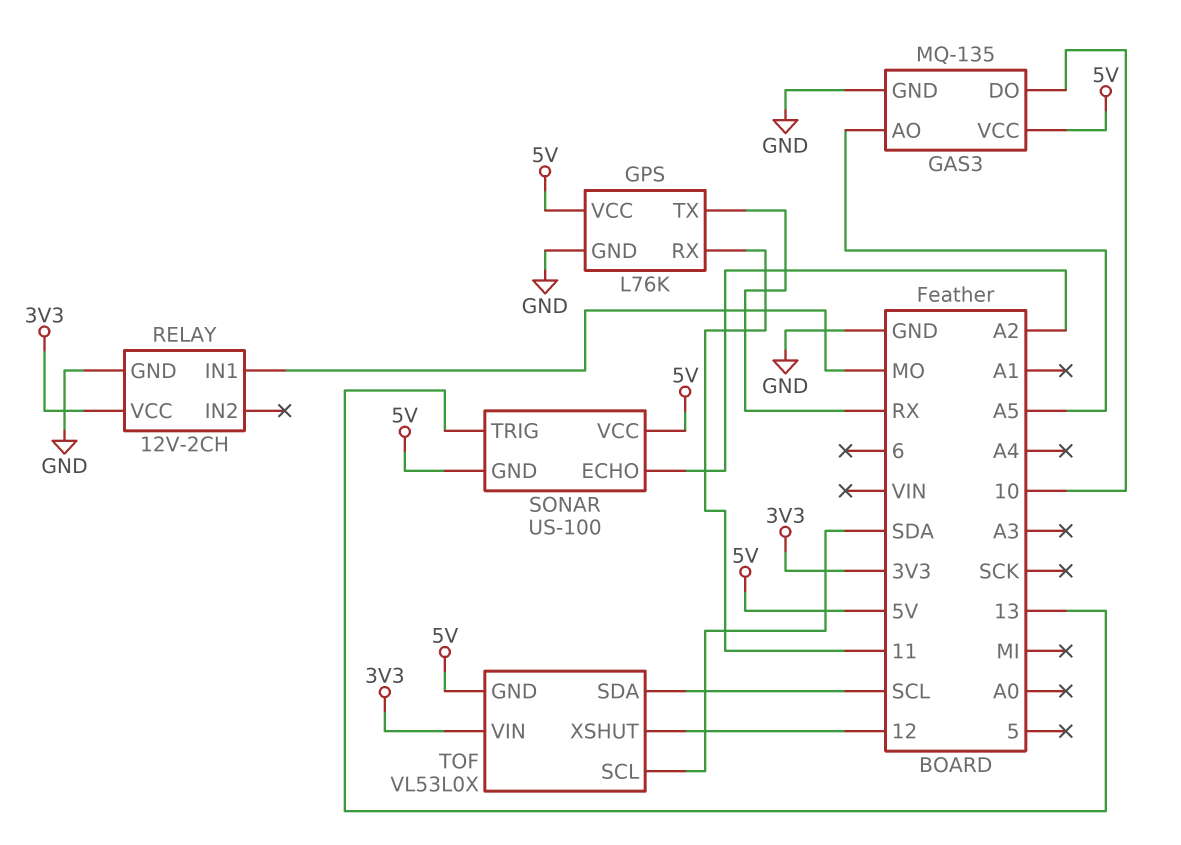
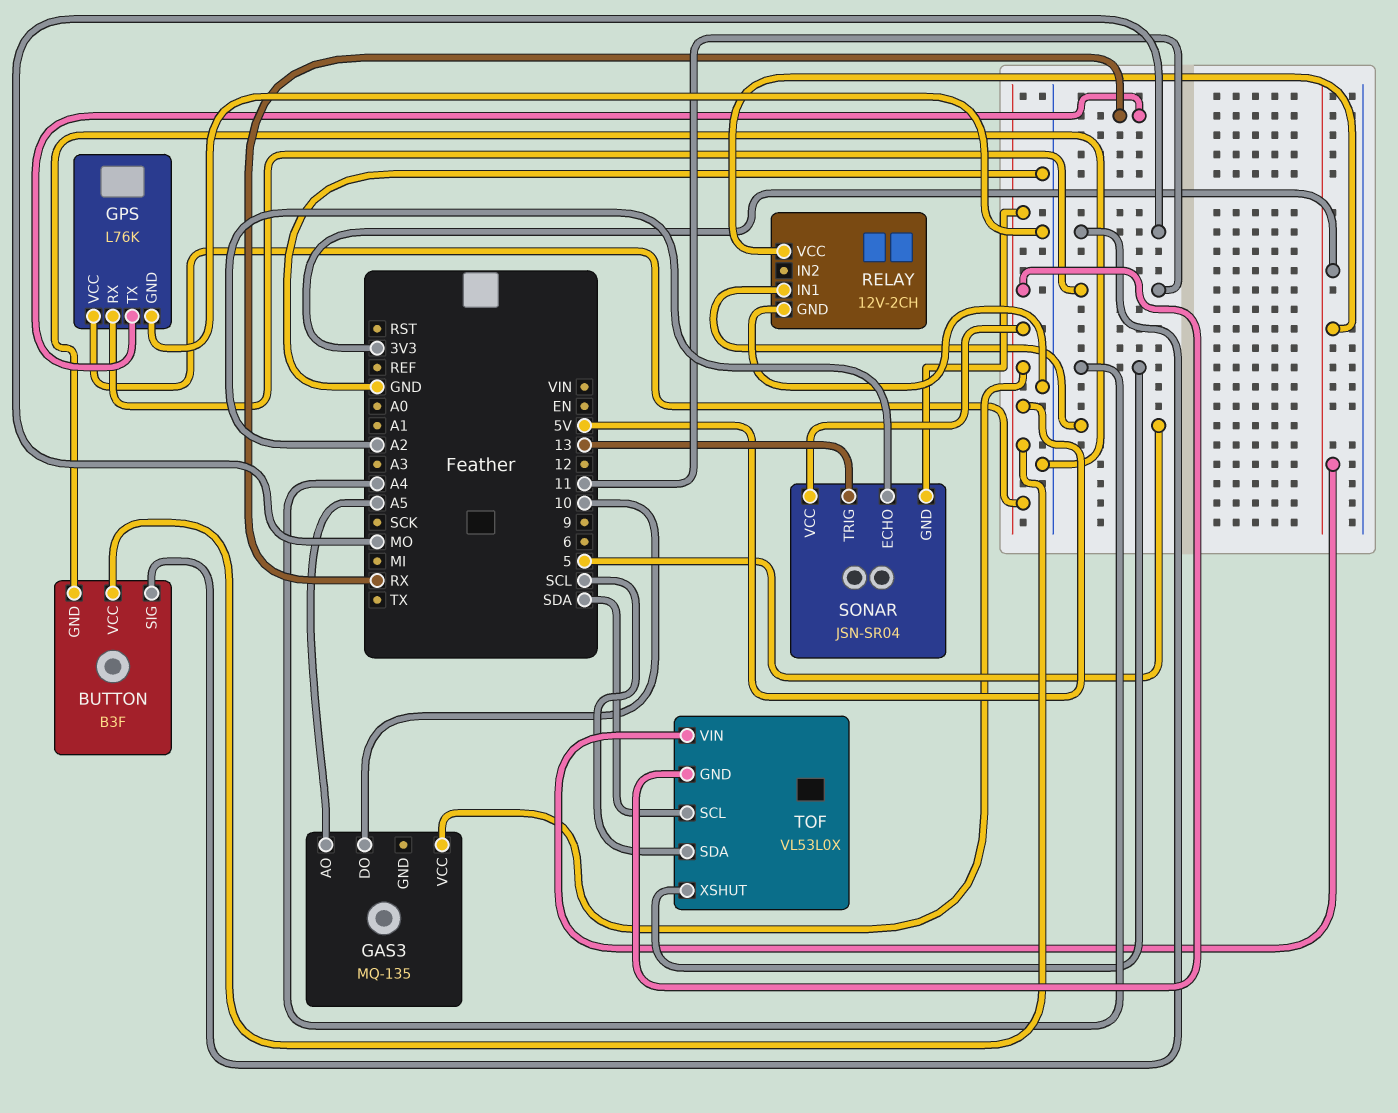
BUTTON: none -> B3F
BUTTON pin GND: none -> GND
BUTTON pin SIG: none -> MO
BUTTON pin VCC: none -> 5V
GAS3 pin GND: GND -> none
RELAY pin IN1: MO -> 5
SONAR: US-100 -> JSN-SR04
TOF pin XSHUT: 12 -> A4

